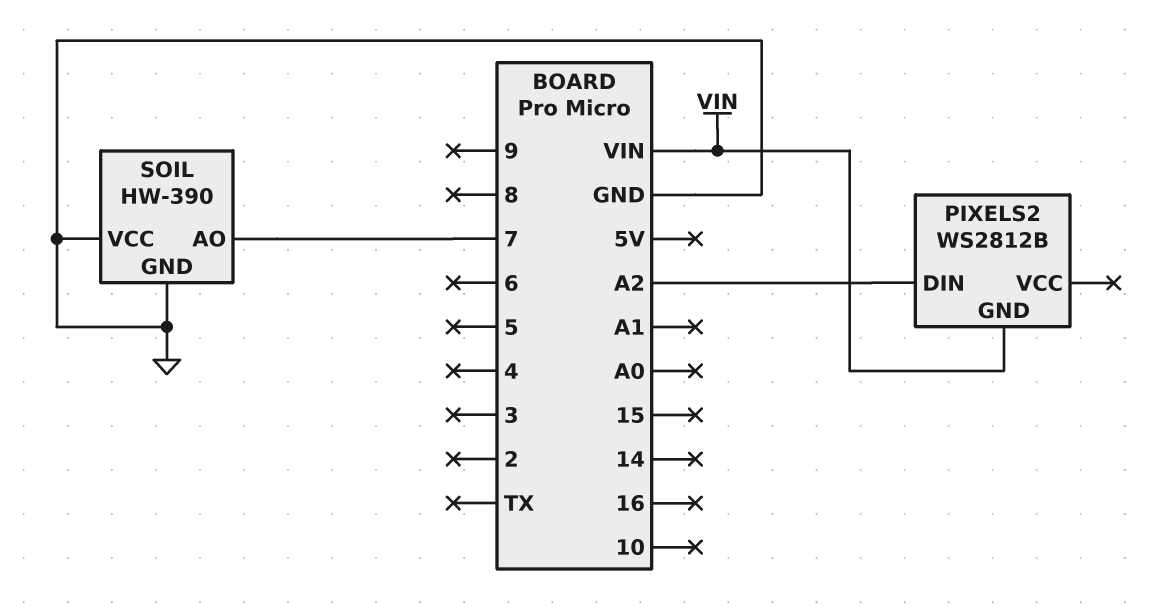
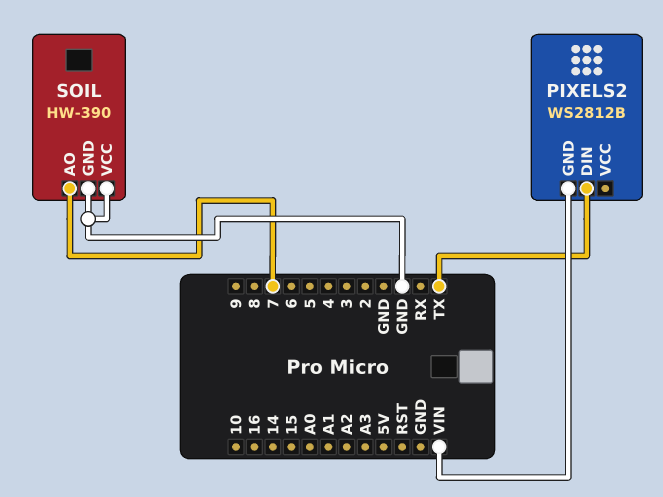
PIXELS2 pin DIN: A2 -> TX

